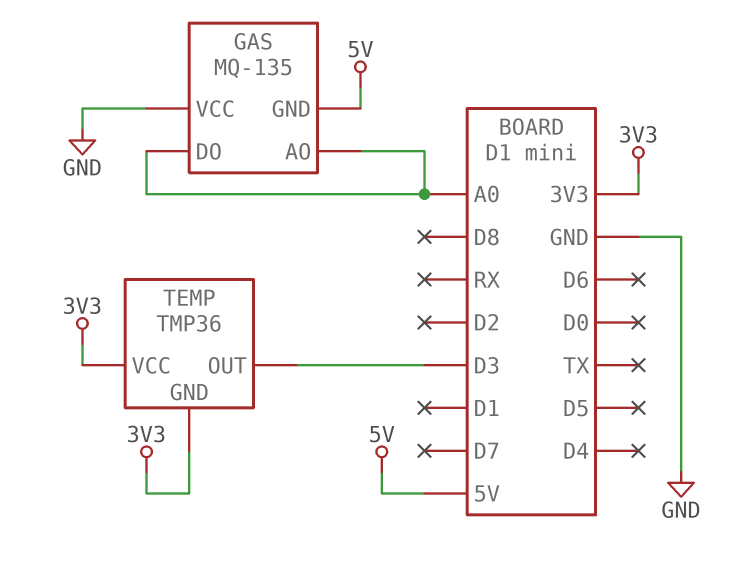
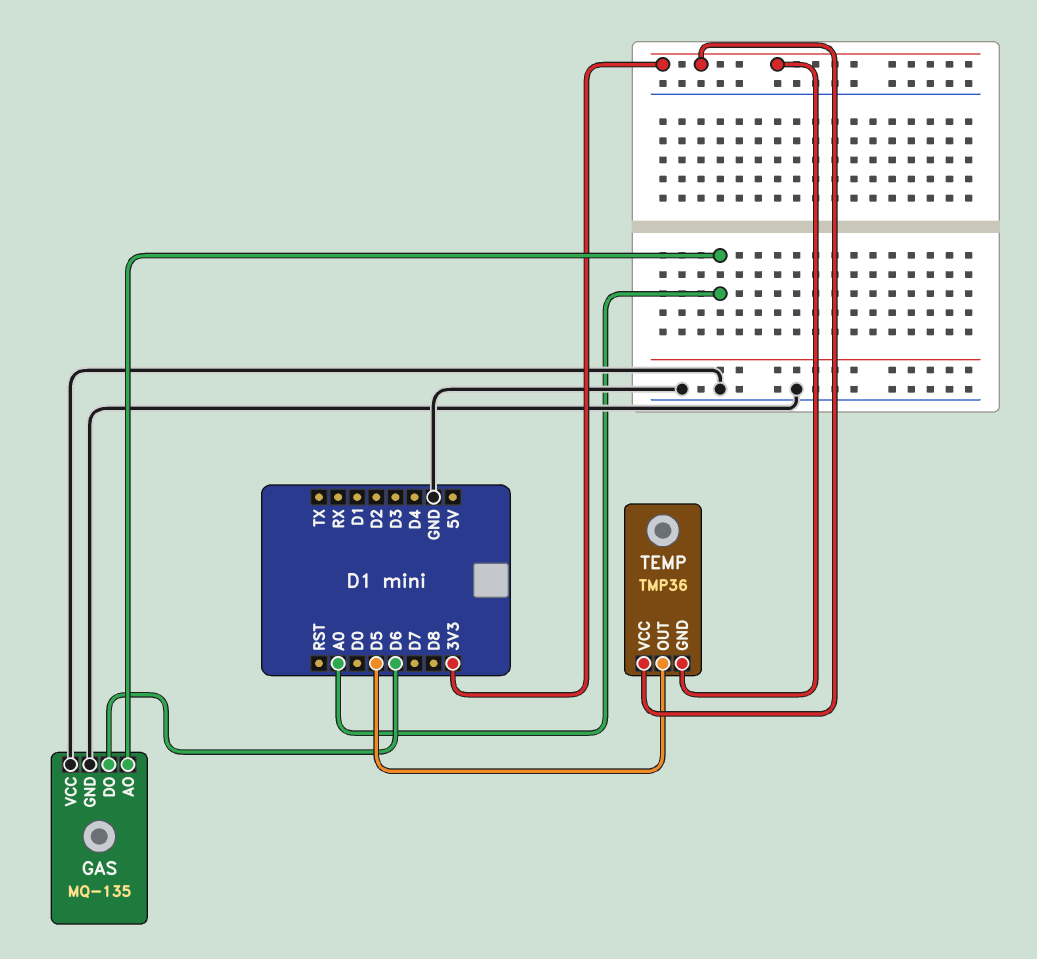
GAS pin DO: A0 -> D6
GAS pin GND: 5V -> GND
TEMP pin OUT: D3 -> D5

